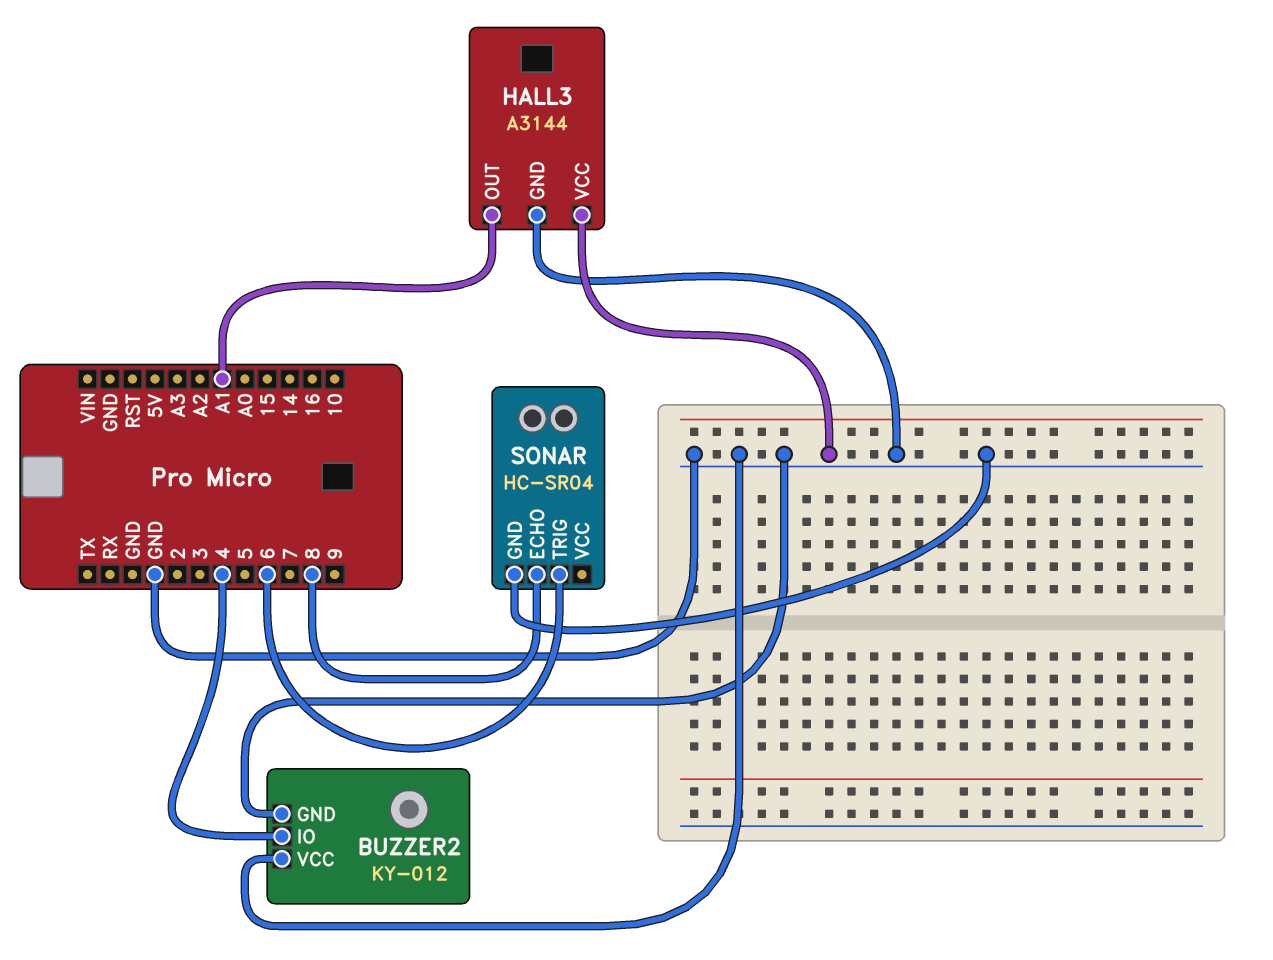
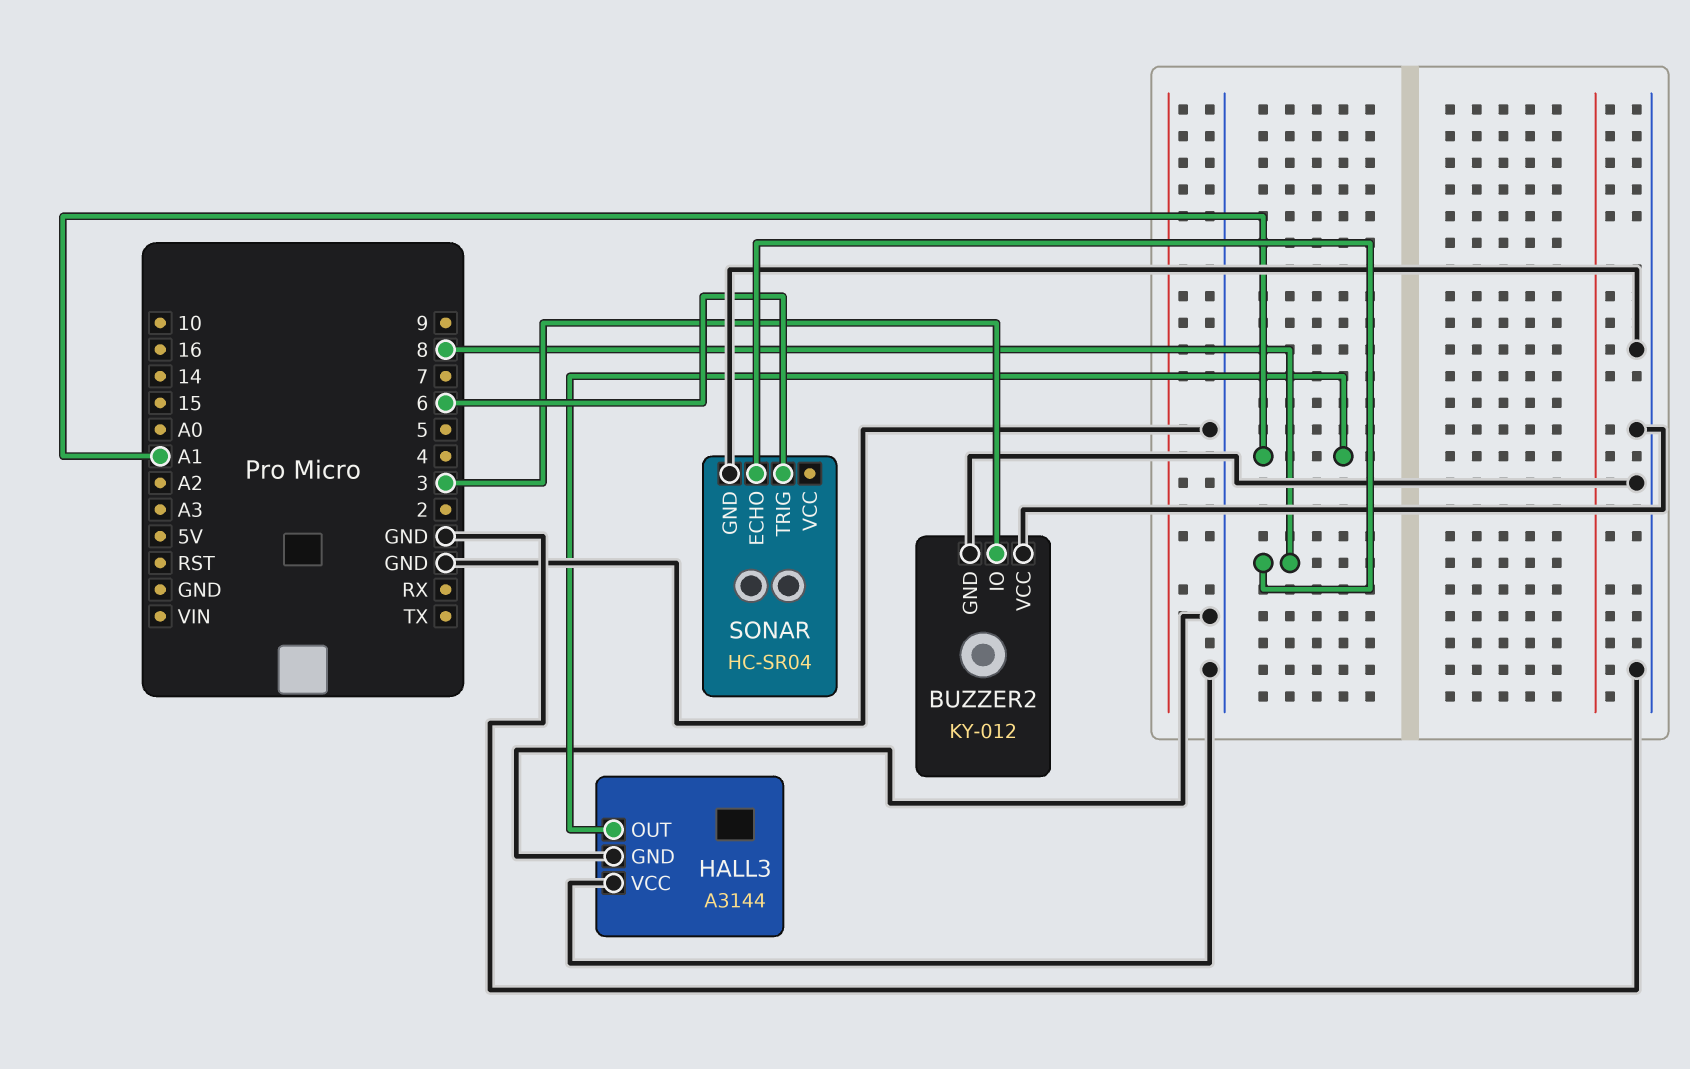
BUZZER2 pin IO: 4 -> 3

